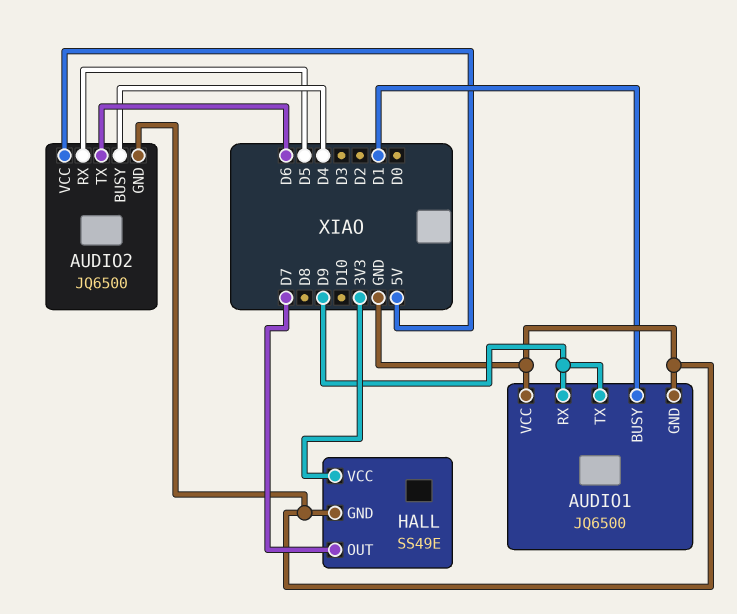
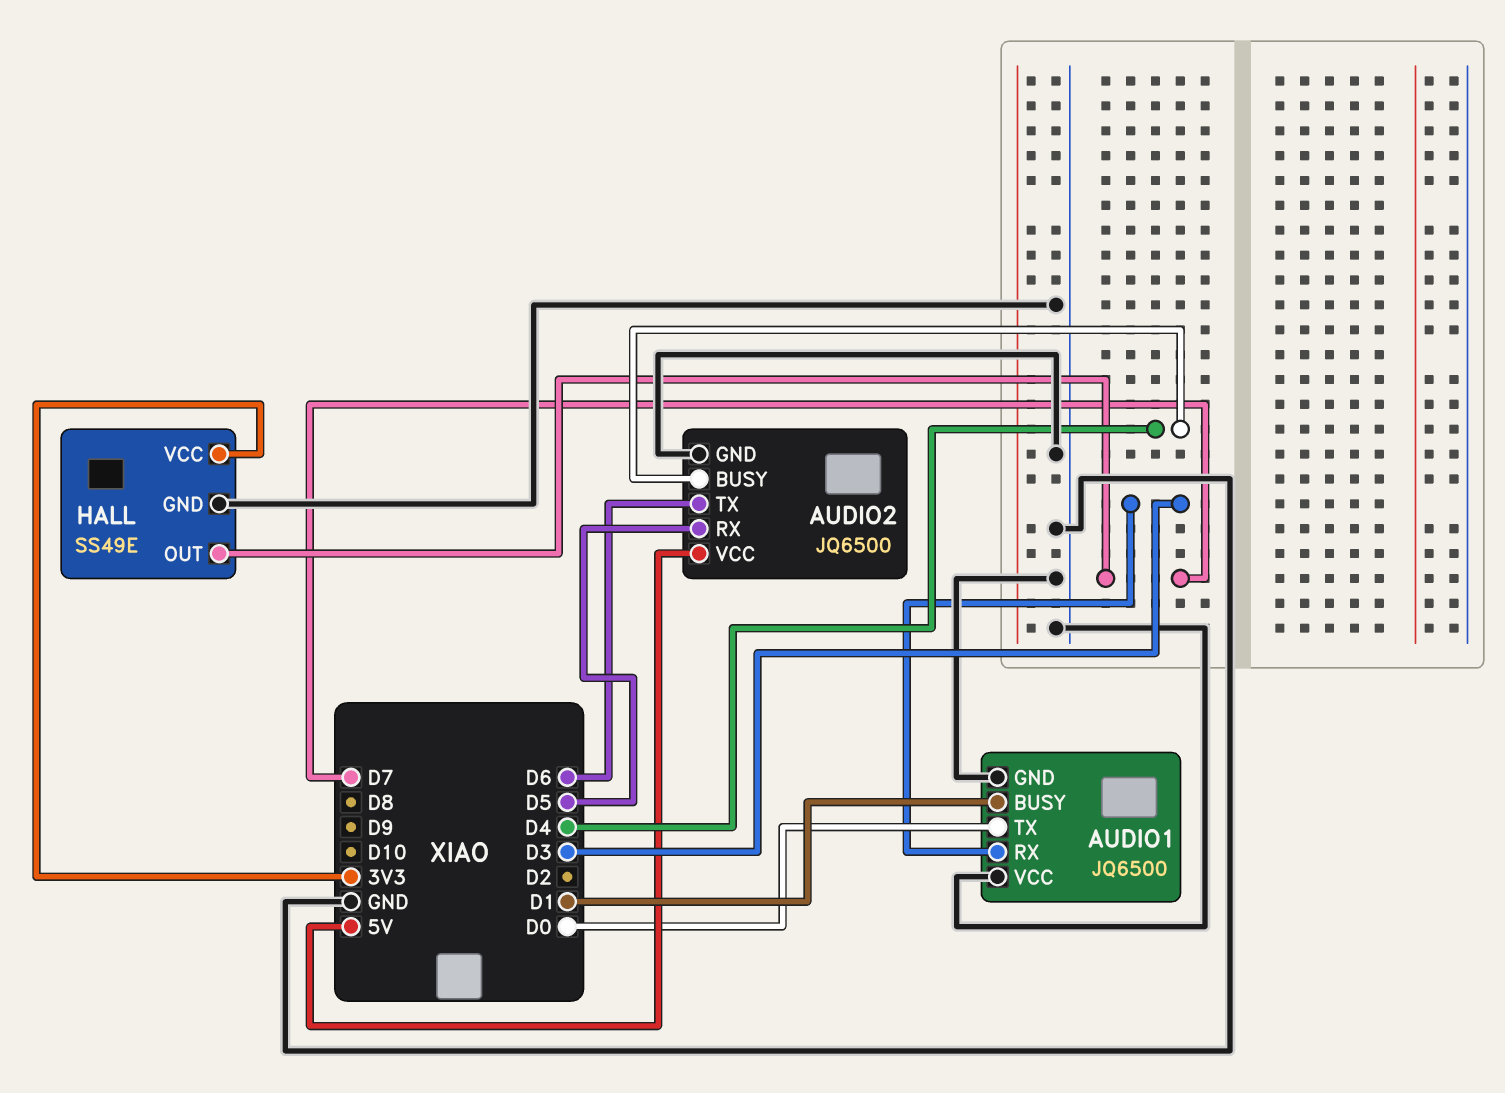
AUDIO1 pin RX: D9 -> D3
AUDIO1 pin TX: D9 -> D0

